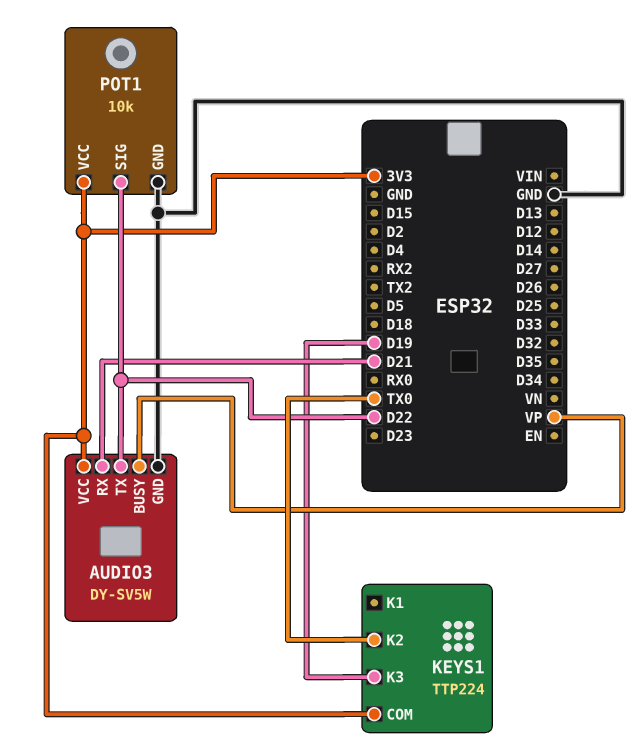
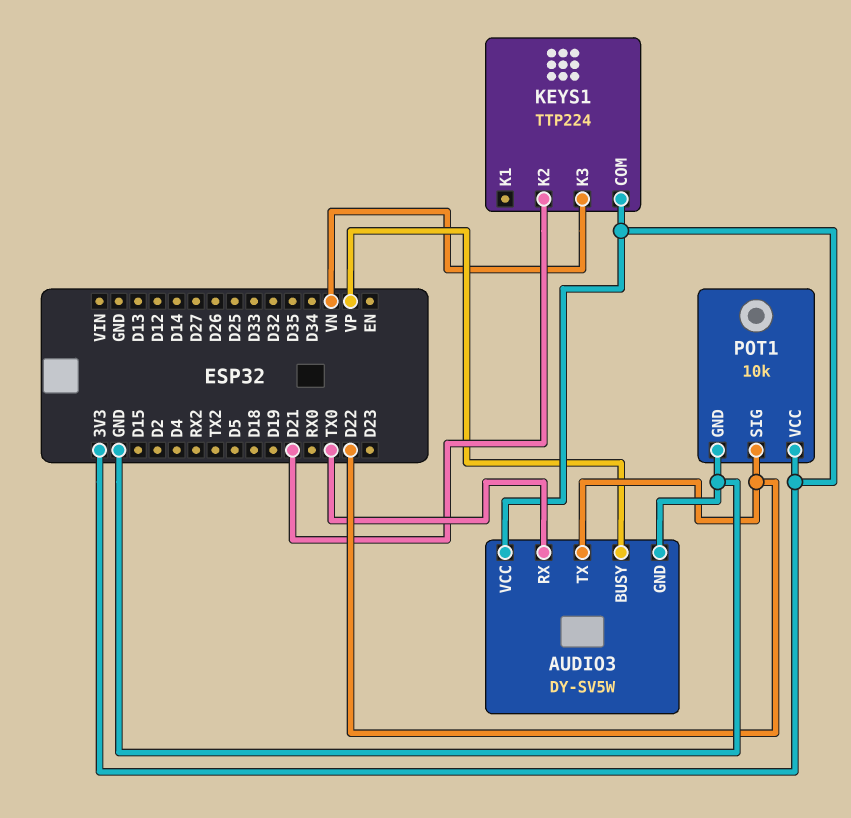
AUDIO3 pin RX: D21 -> TX0
KEYS1 pin K2: TX0 -> D21
KEYS1 pin K3: D19 -> VN

